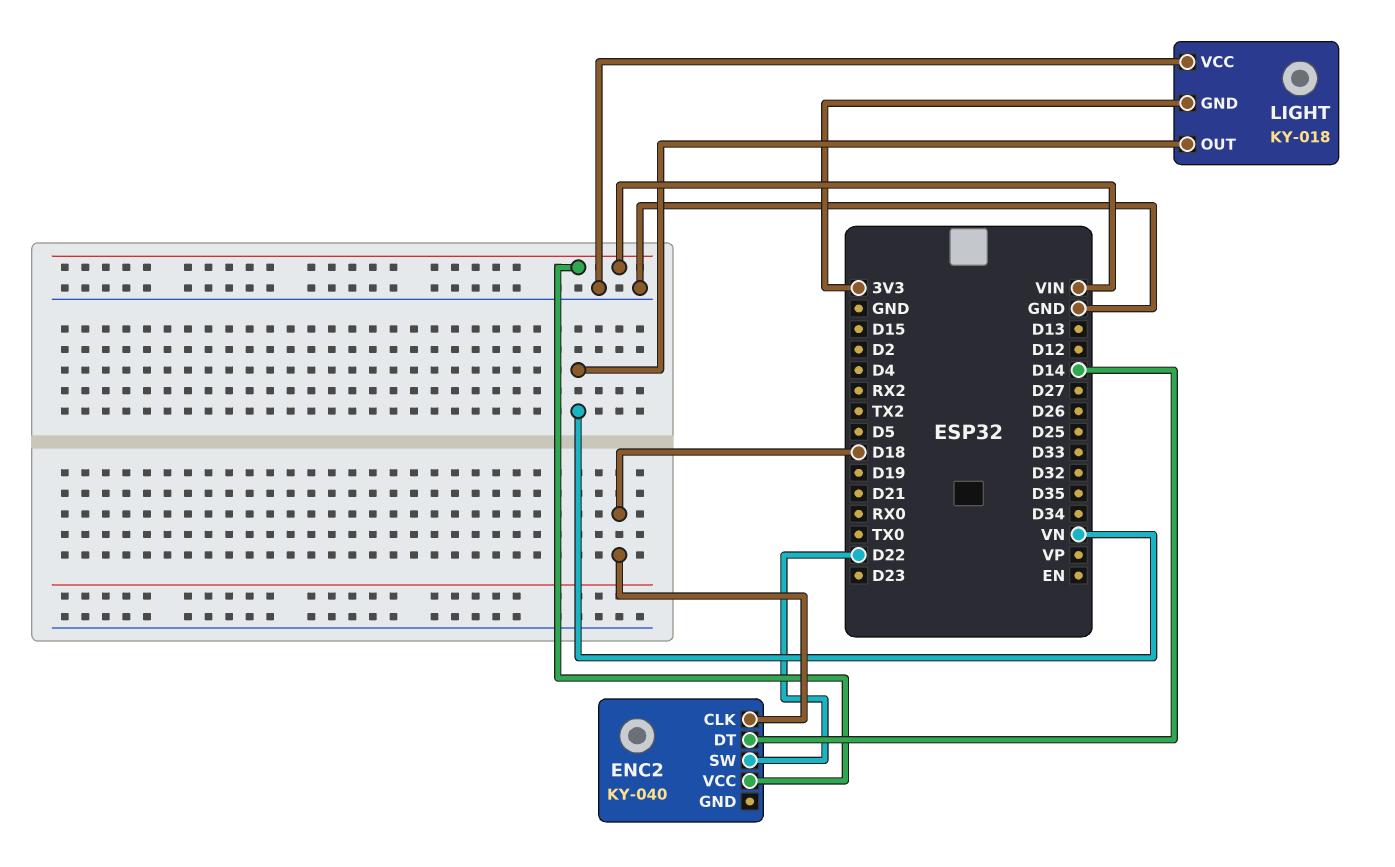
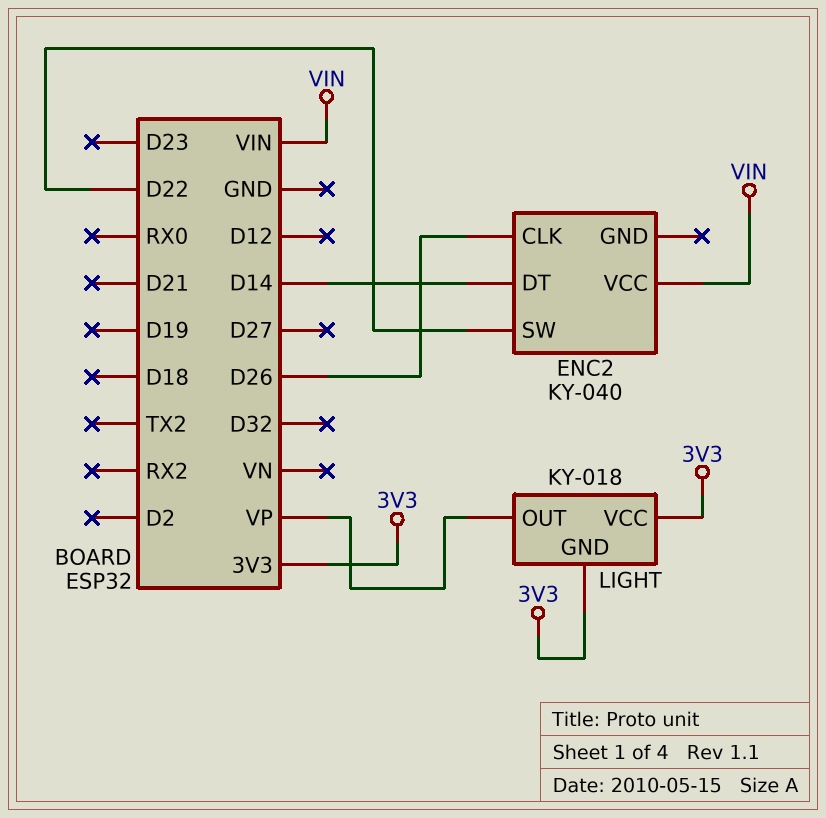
ENC2 pin CLK: D18 -> D26
LIGHT pin OUT: VN -> VP
LIGHT pin VCC: GND -> 3V3

